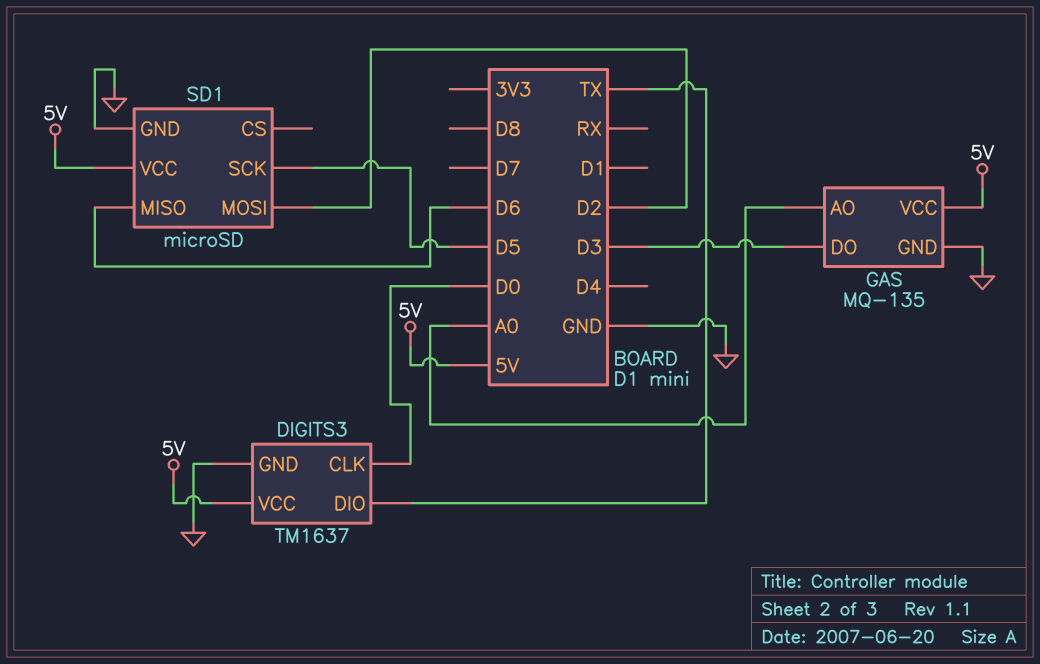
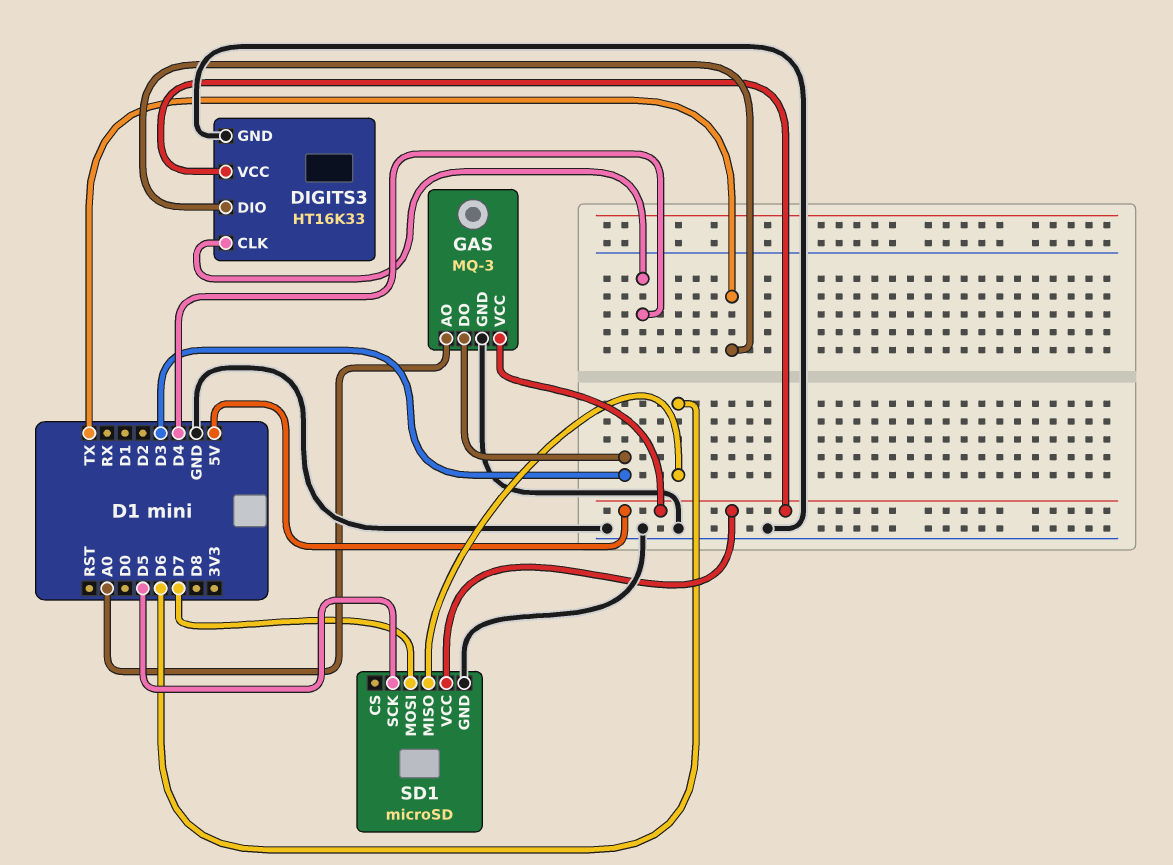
DIGITS3: TM1637 -> HT16K33
DIGITS3 pin CLK: D0 -> D4
GAS: MQ-135 -> MQ-3
SD1 pin MOSI: D2 -> D7

